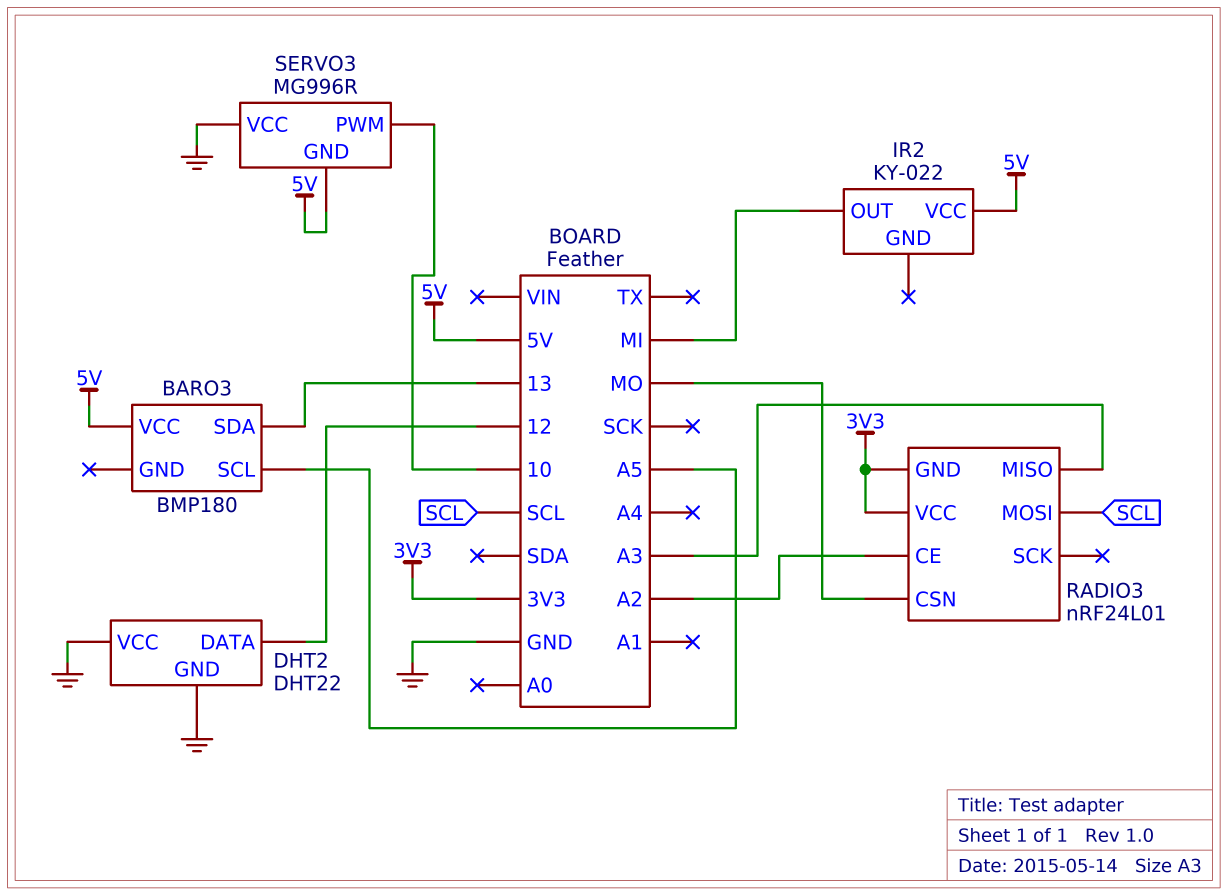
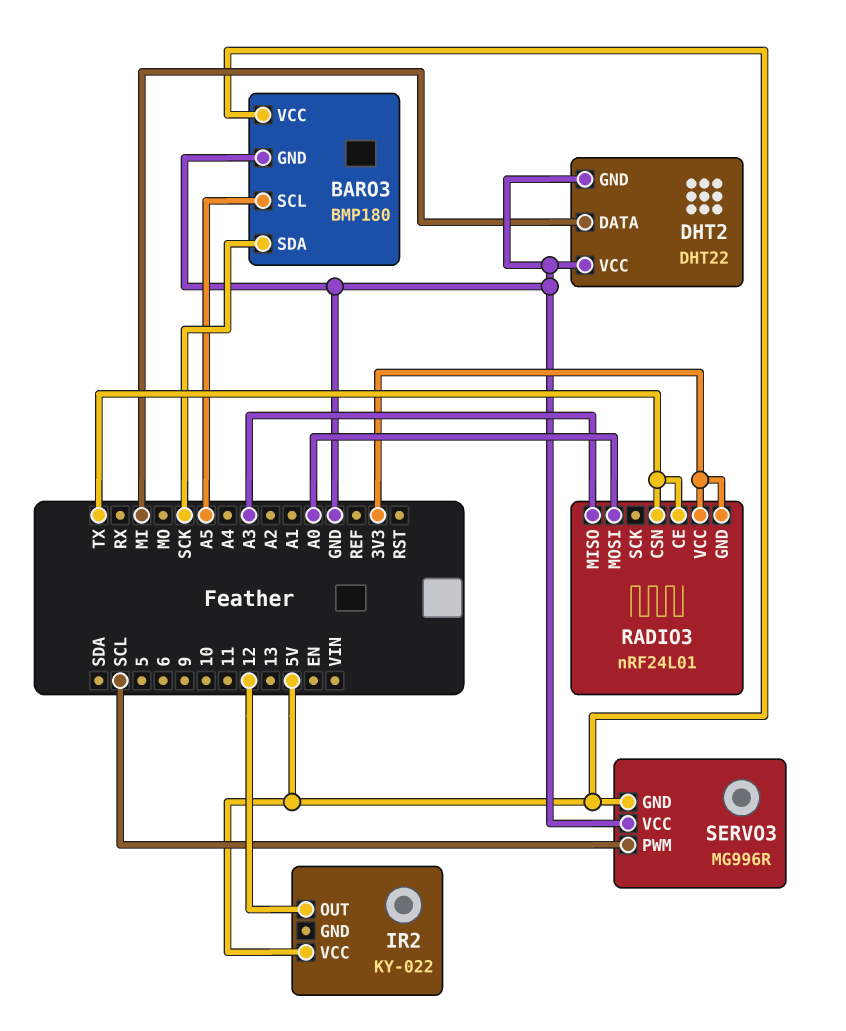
BARO3 pin GND: none -> GND
BARO3 pin SDA: 13 -> SCK
DHT2 pin DATA: 12 -> MI
IR2 pin OUT: MI -> 12
RADIO3 pin CE: A2 -> TX
RADIO3 pin CSN: MO -> TX
RADIO3 pin MOSI: SCL -> A0
SERVO3 pin PWM: 10 -> SCL

